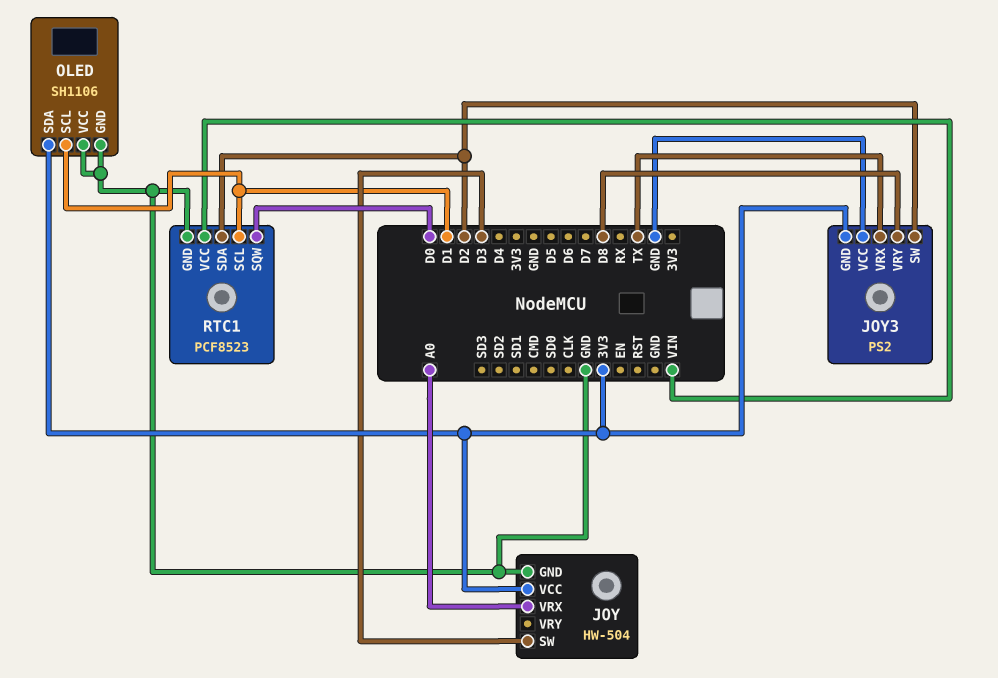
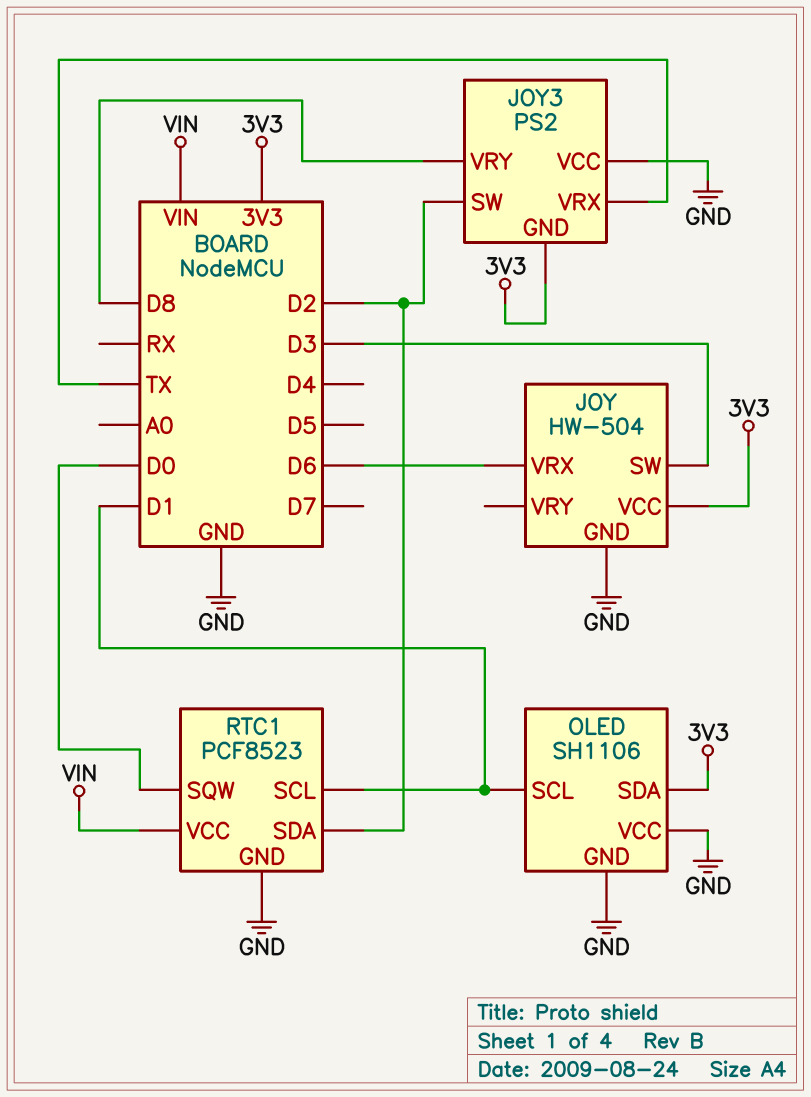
JOY pin VRX: A0 -> D6

